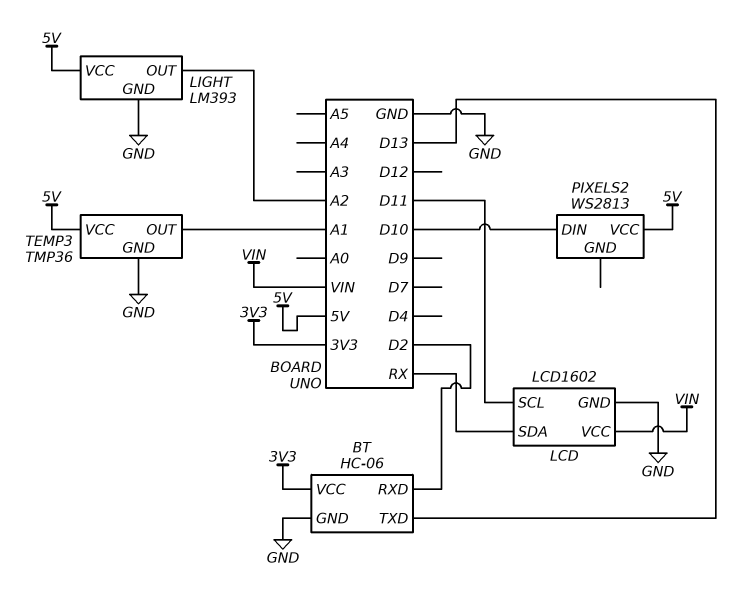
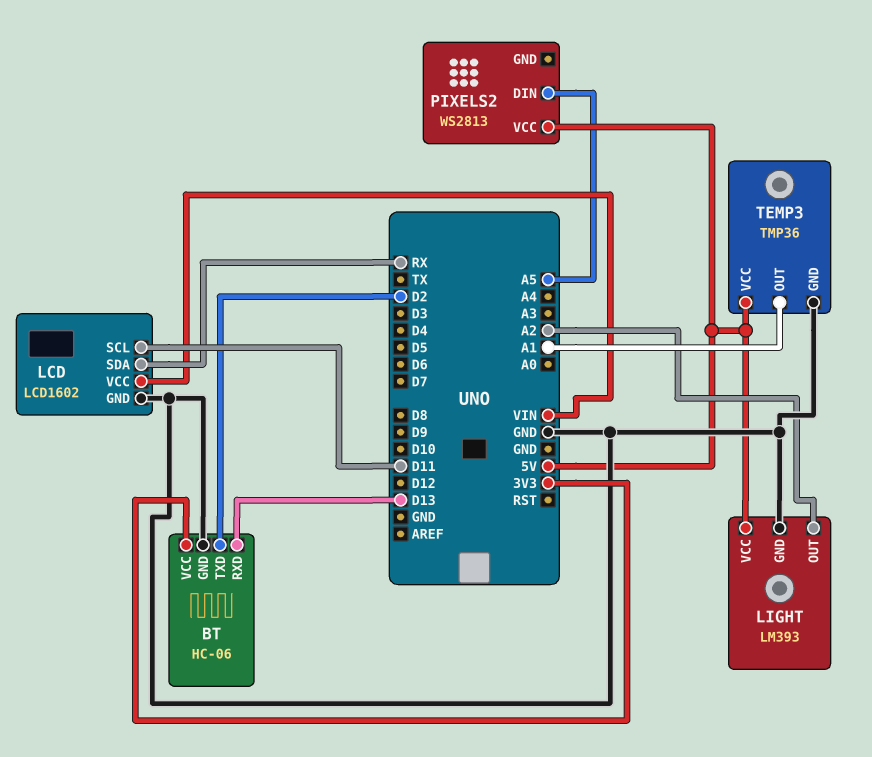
BT pin RXD: D2 -> D13
BT pin TXD: D13 -> D2
PIXELS2 pin DIN: D10 -> A5

